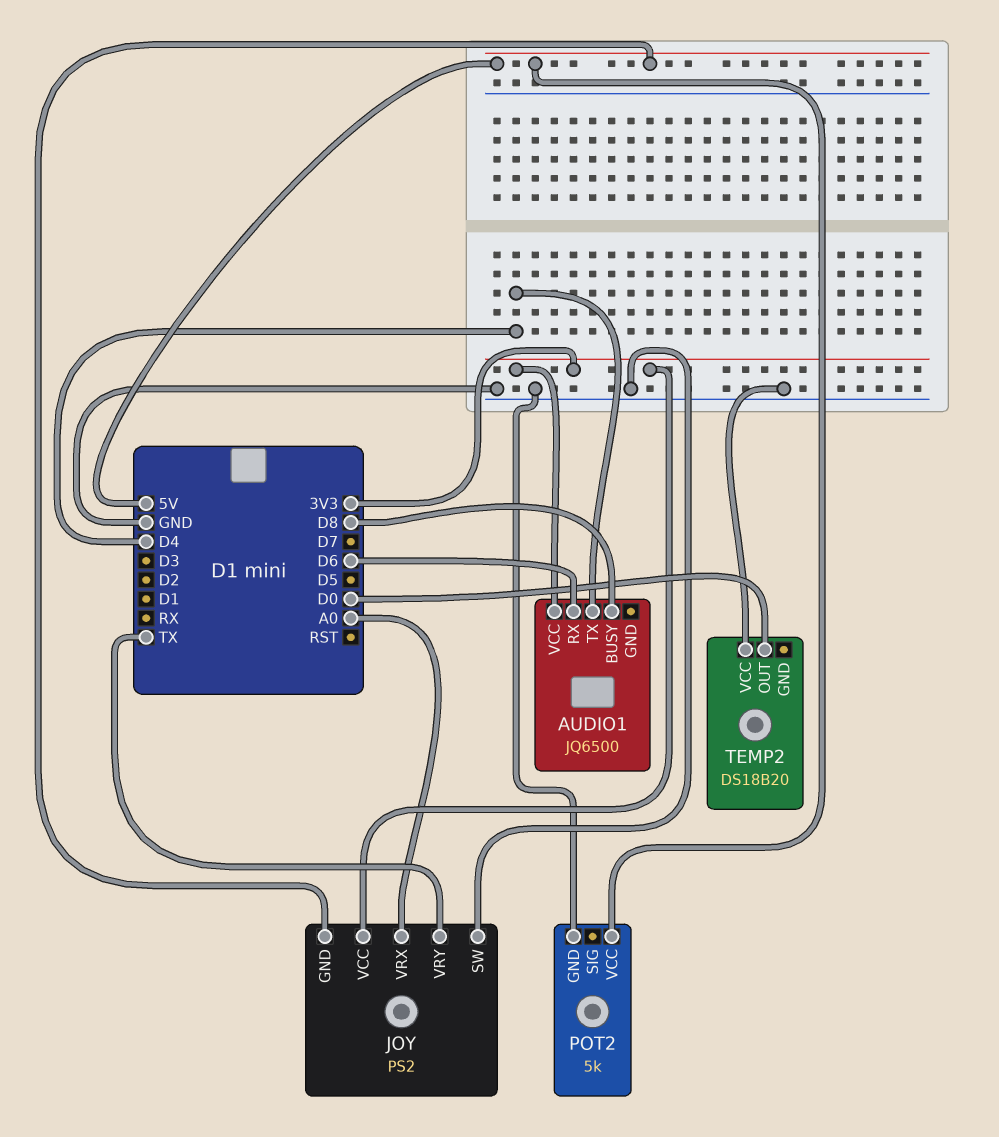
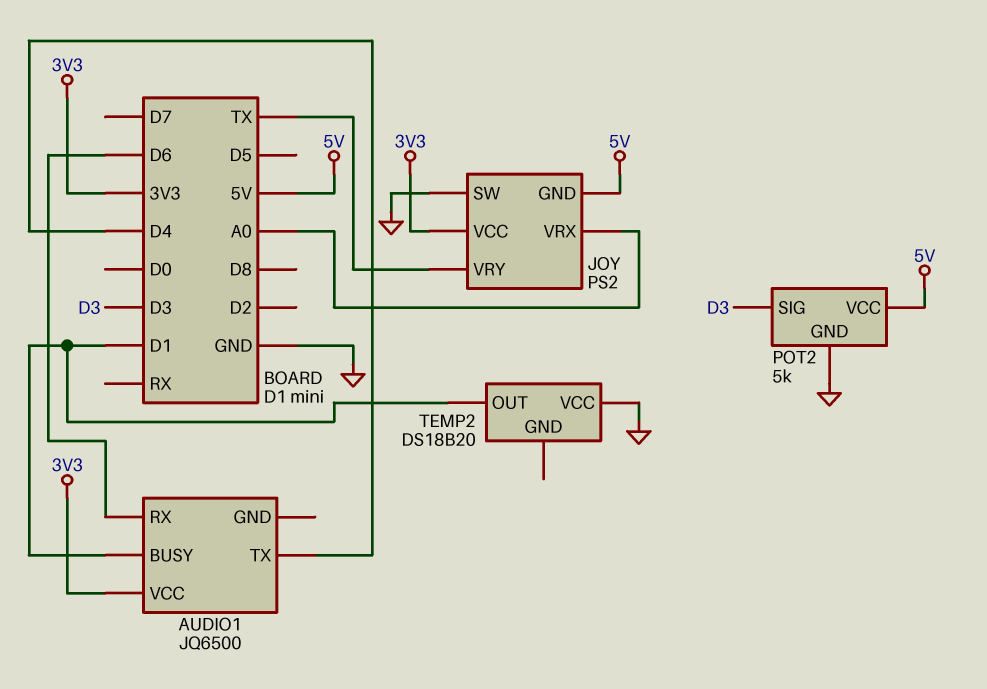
AUDIO1 pin BUSY: D8 -> D1
POT2 pin SIG: none -> D3
TEMP2 pin OUT: D0 -> D1

